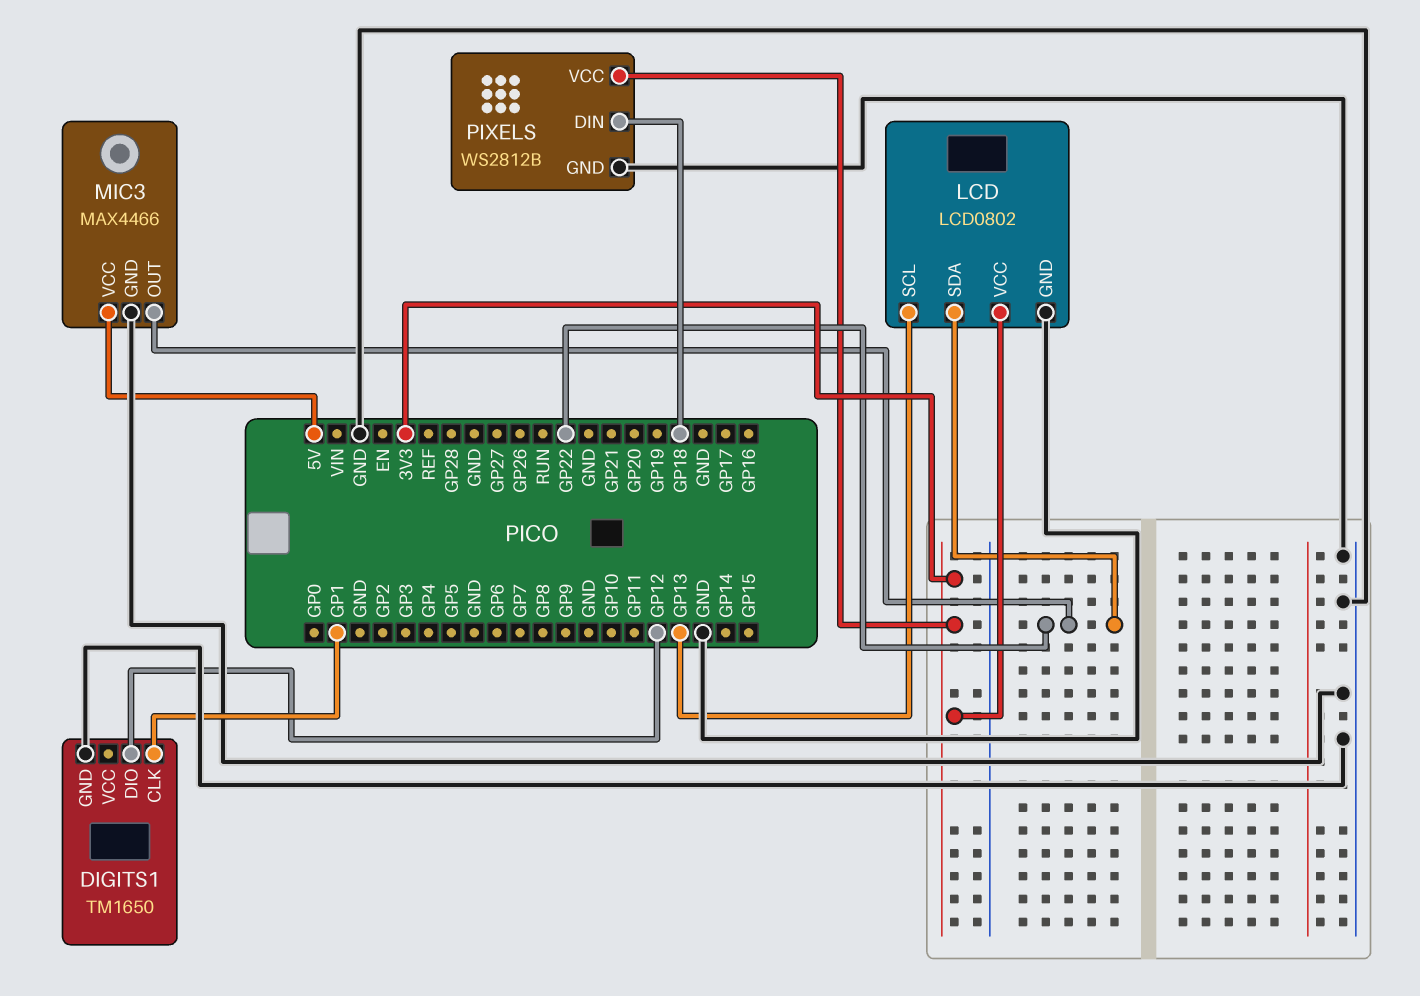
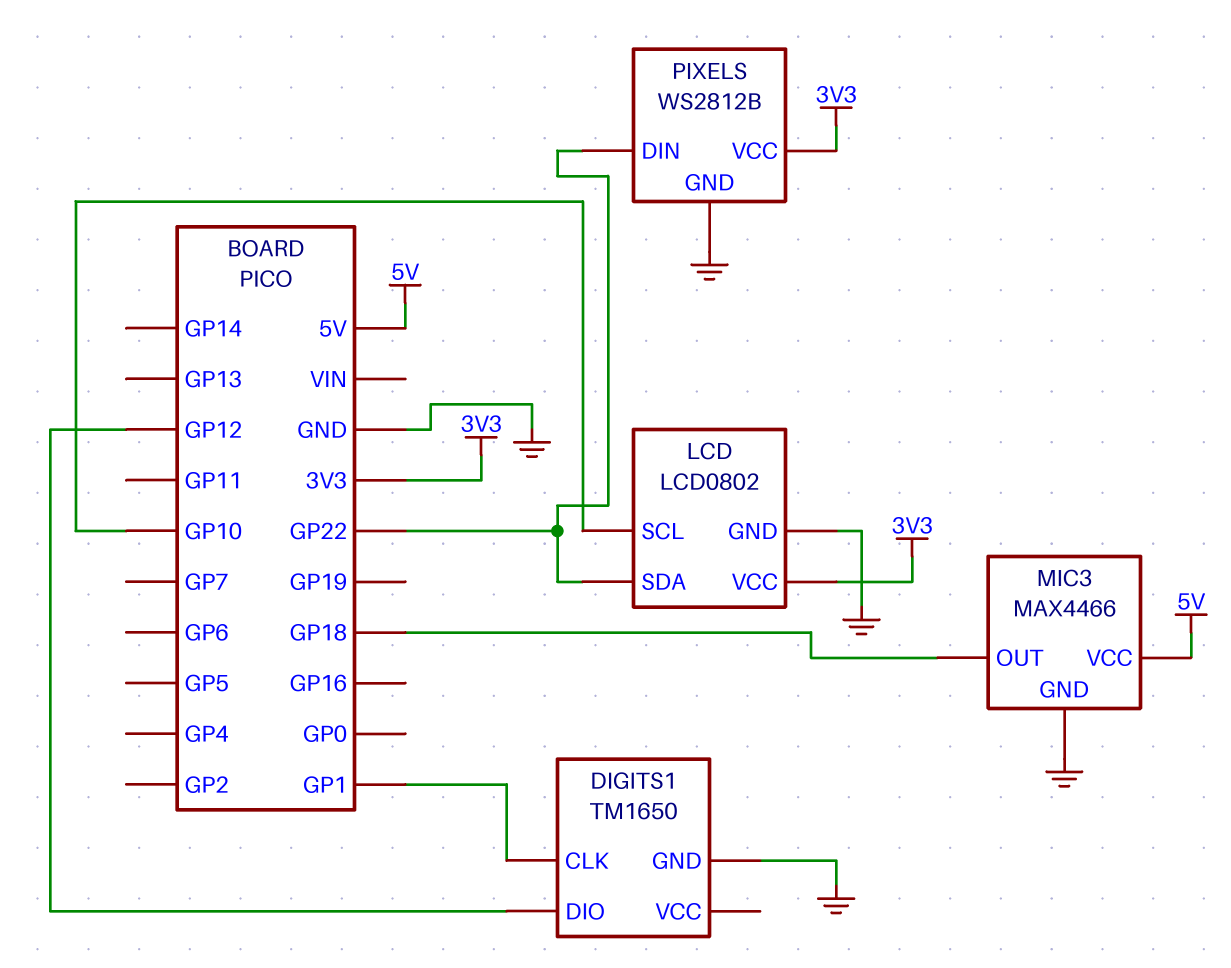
LCD pin SCL: GP13 -> GP10
MIC3 pin OUT: GP22 -> GP18
PIXELS pin DIN: GP18 -> GP22

